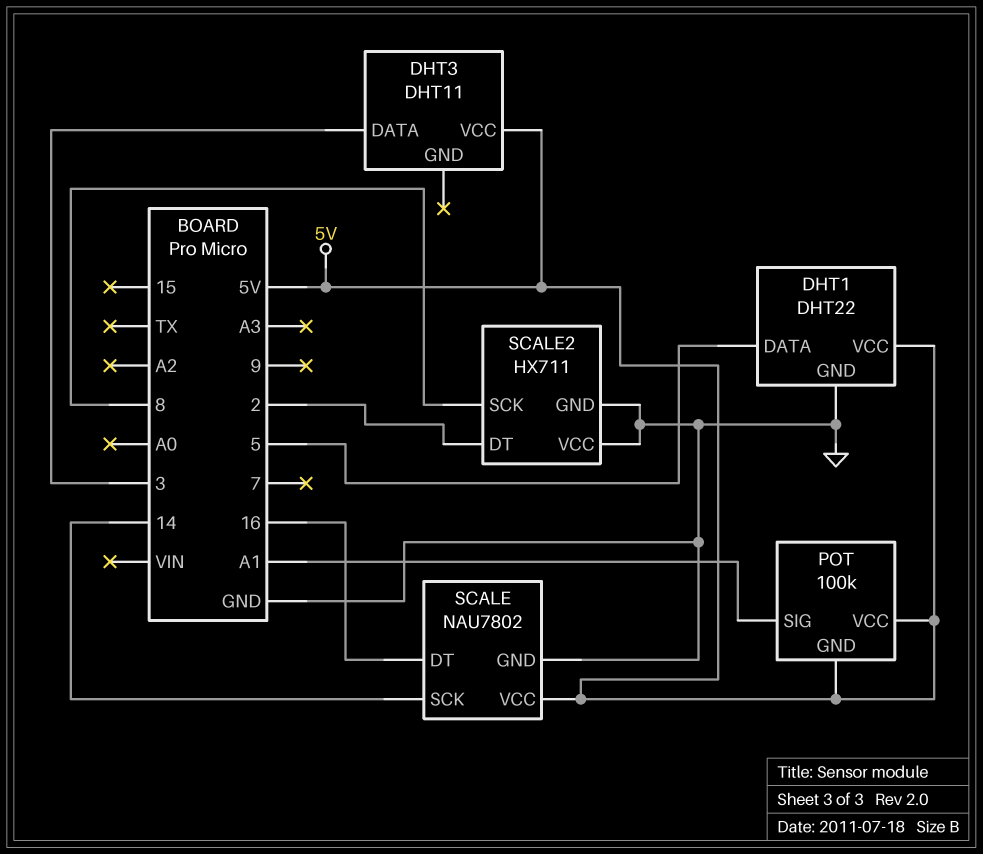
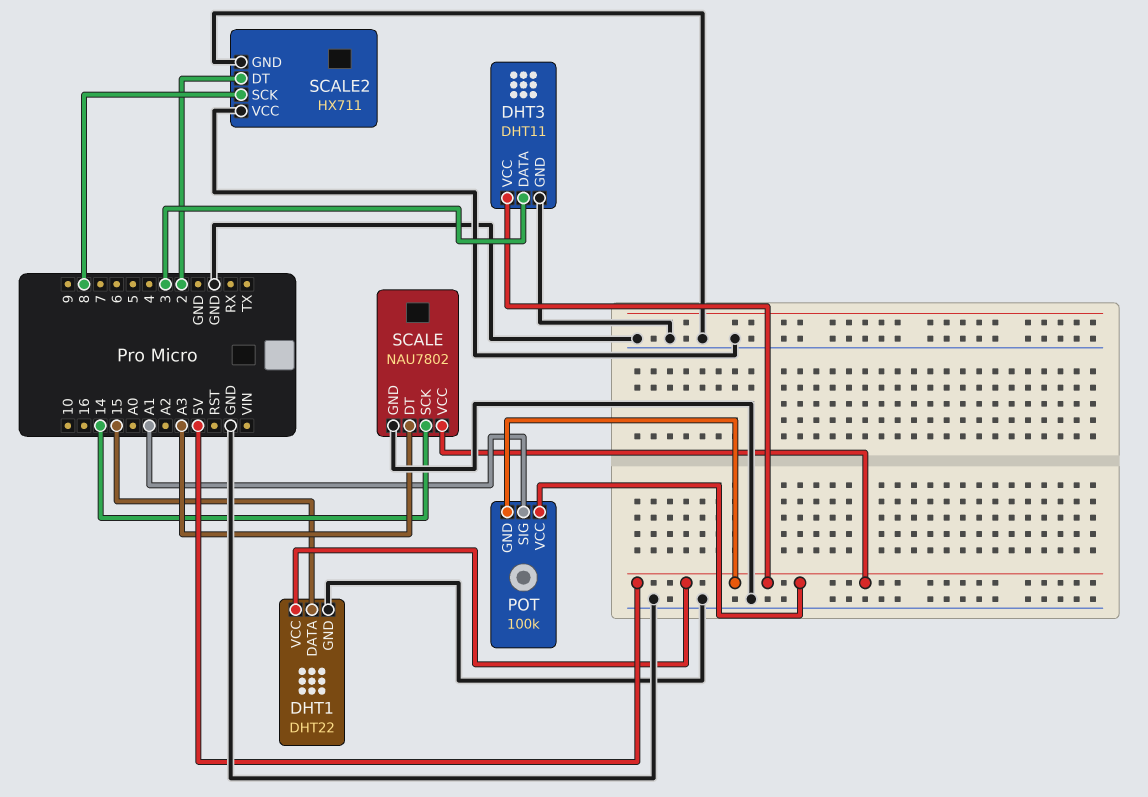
DHT1 pin DATA: 5 -> 15
DHT3 pin GND: none -> GND
SCALE pin DT: 16 -> A3

